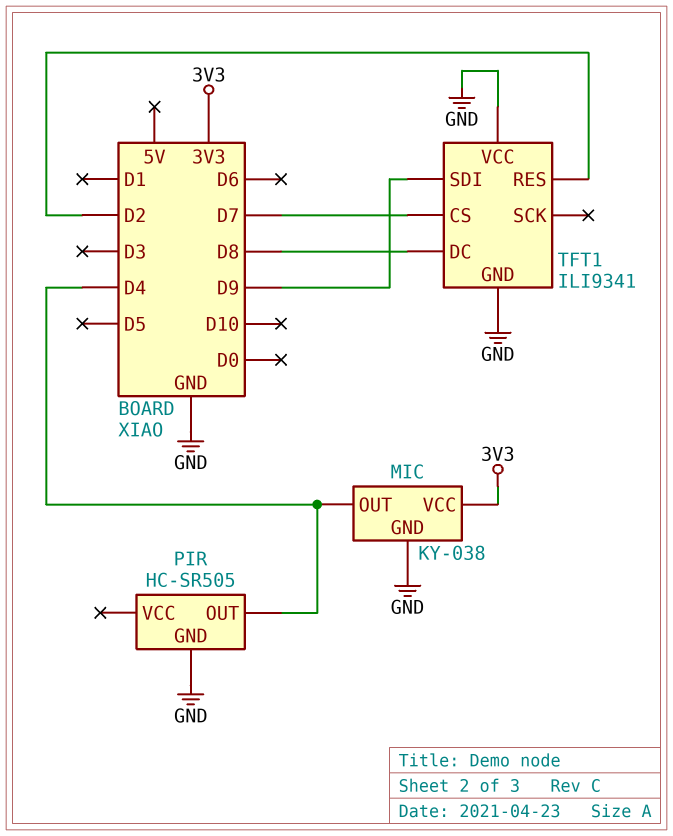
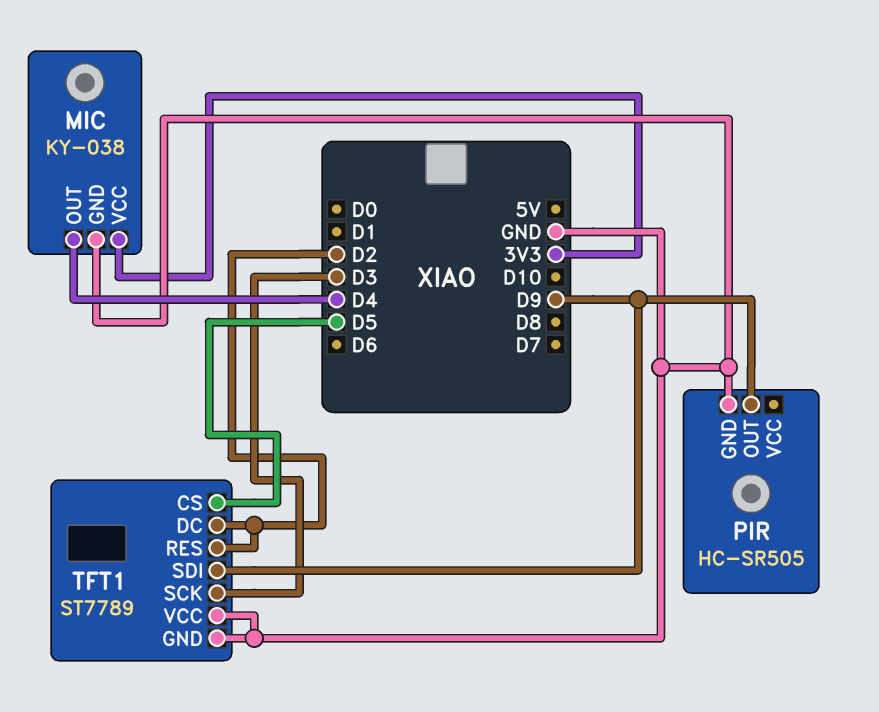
PIR pin OUT: D4 -> D9
TFT1: ILI9341 -> ST7789
TFT1 pin CS: D7 -> D5
TFT1 pin DC: D8 -> D2
TFT1 pin SCK: none -> D3

